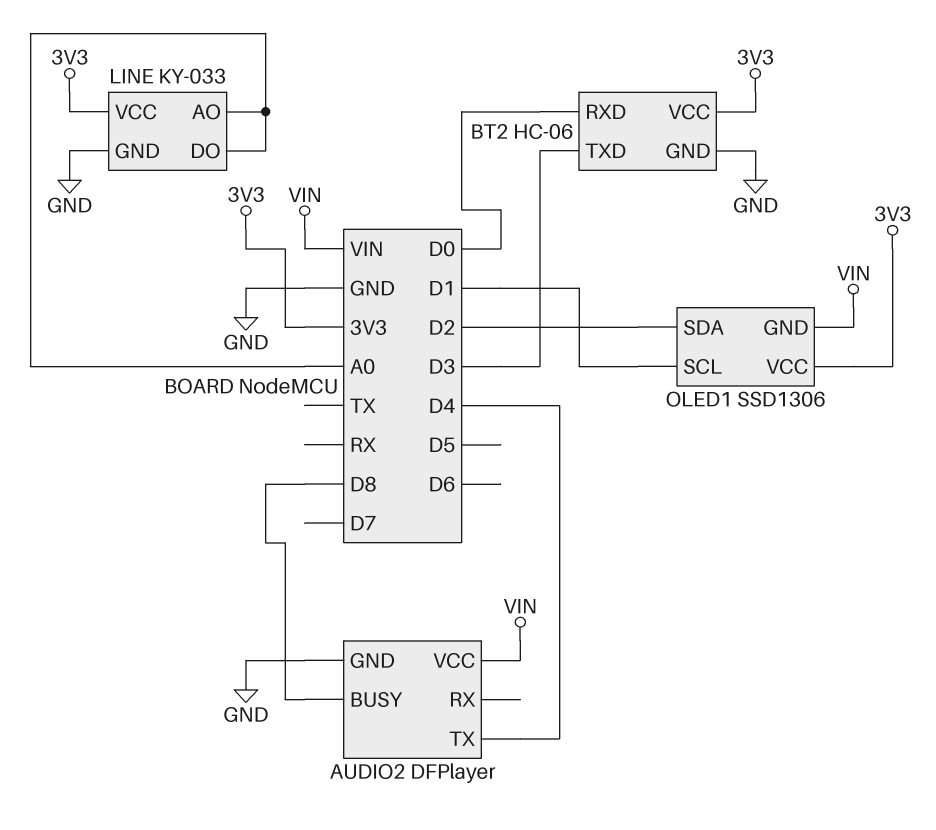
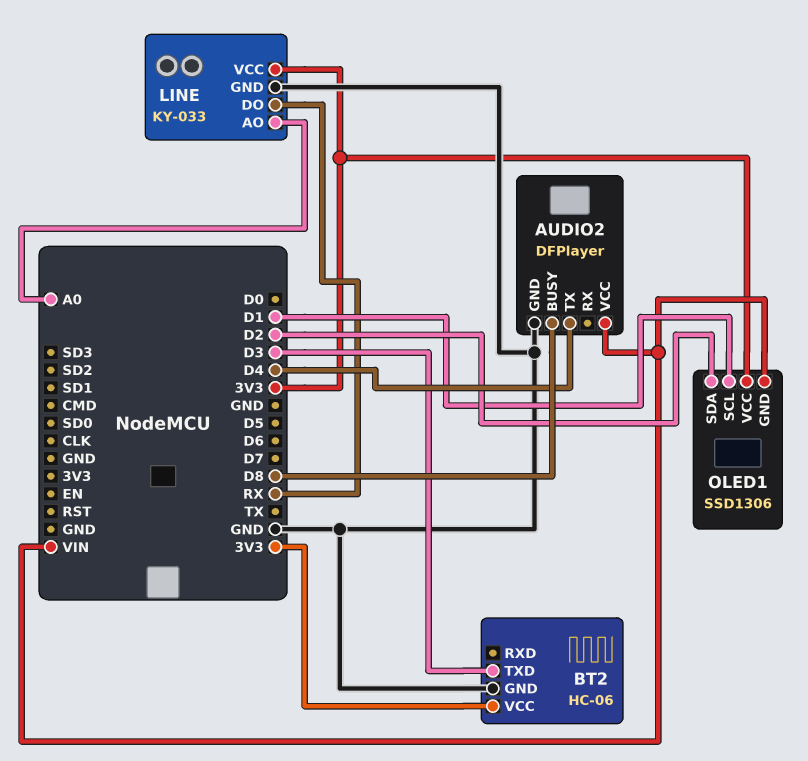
BT2 pin RXD: D0 -> none
LINE pin DO: A0 -> RX

